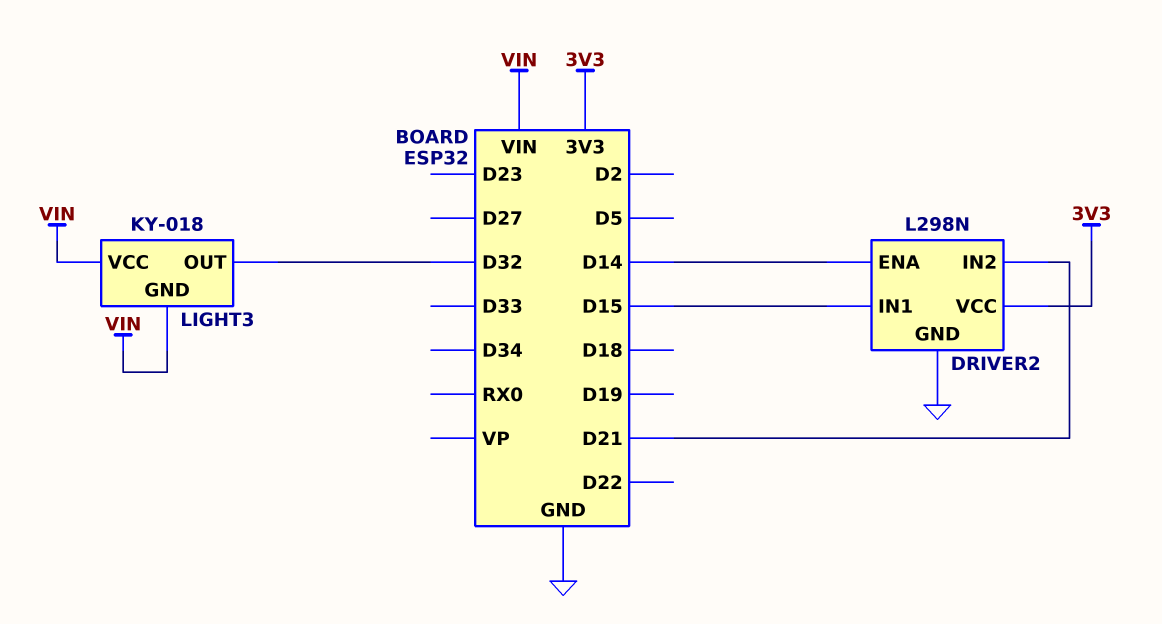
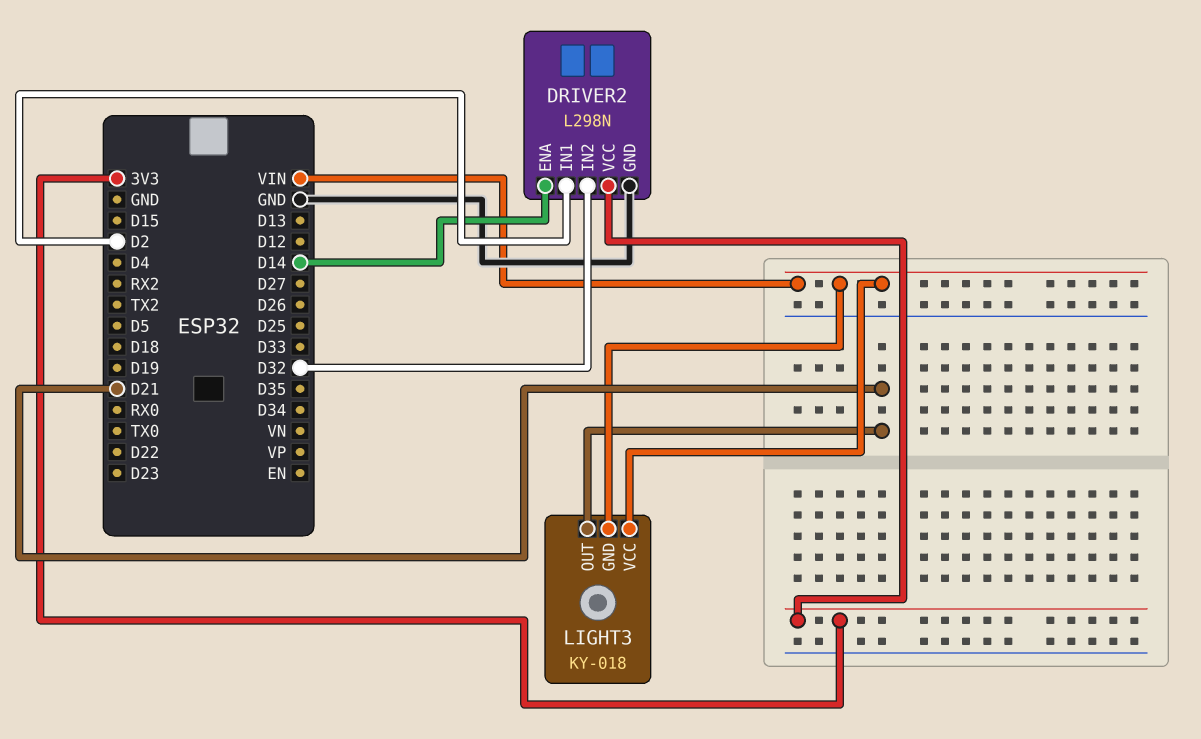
DRIVER2 pin IN1: D15 -> D2
DRIVER2 pin IN2: D21 -> D32
LIGHT3 pin OUT: D32 -> D21

